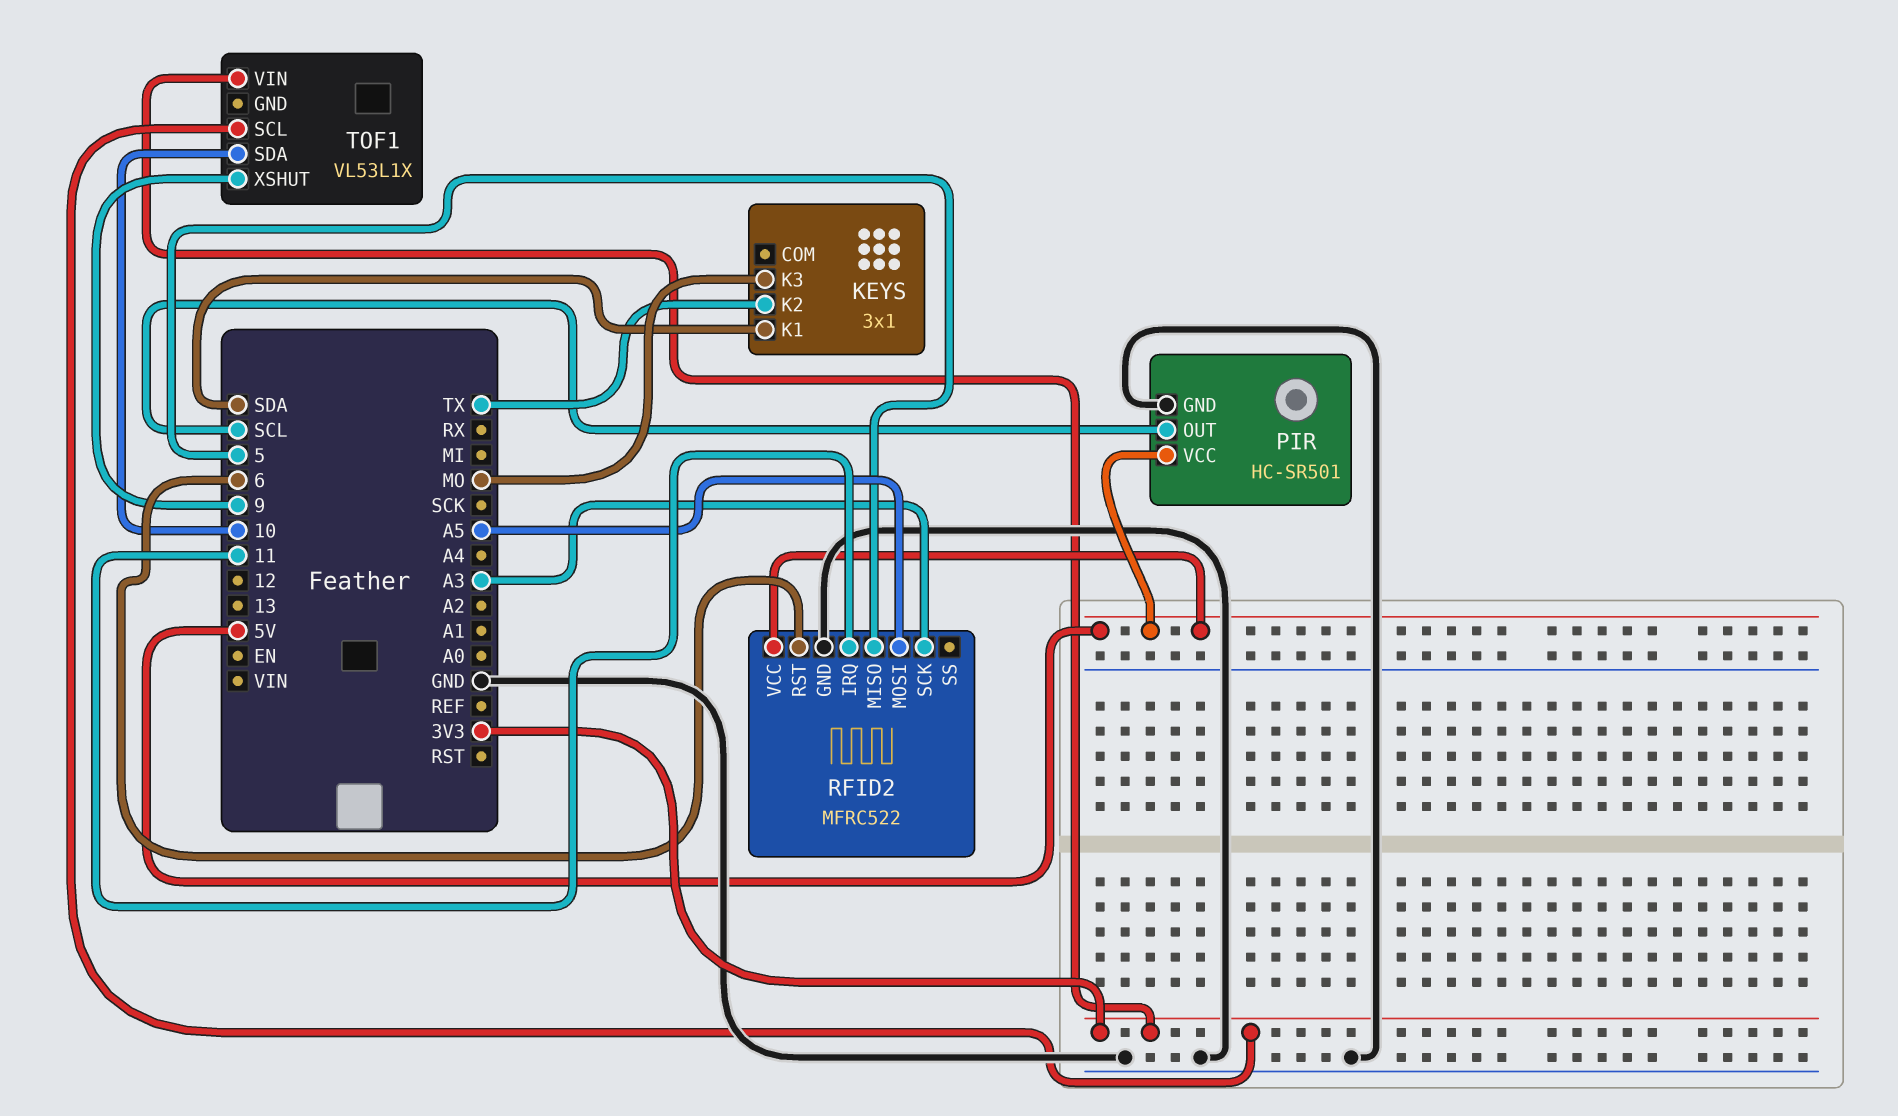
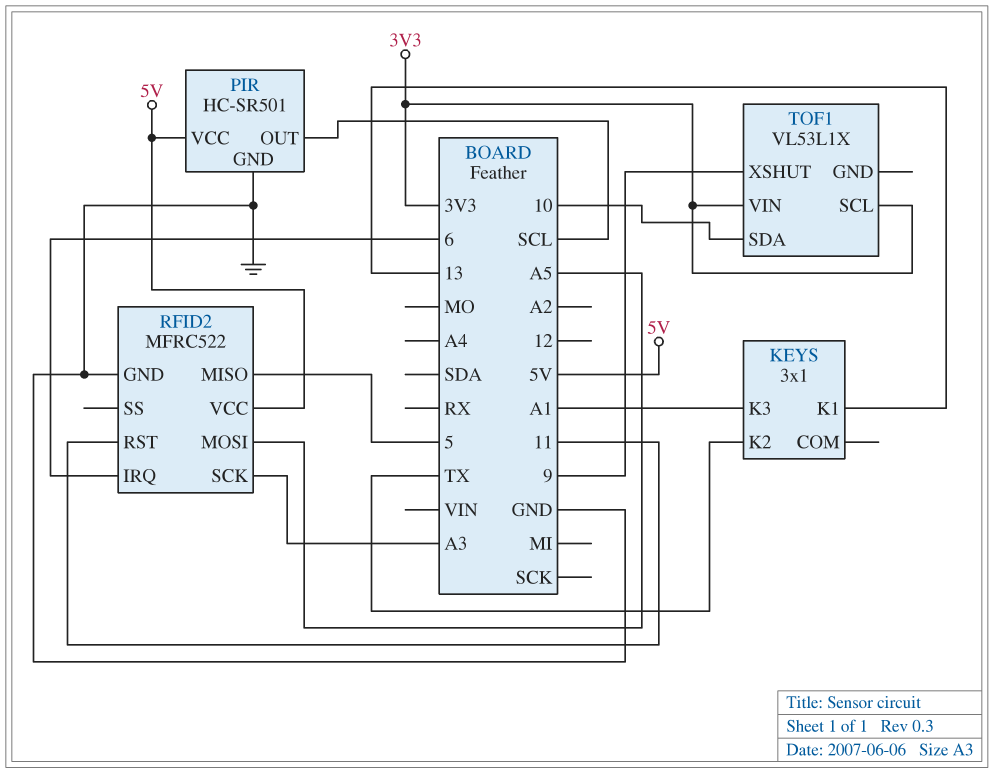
KEYS pin K1: SDA -> 13
KEYS pin K3: MO -> A1
RFID2 pin IRQ: 11 -> 6
RFID2 pin RST: 6 -> 11

